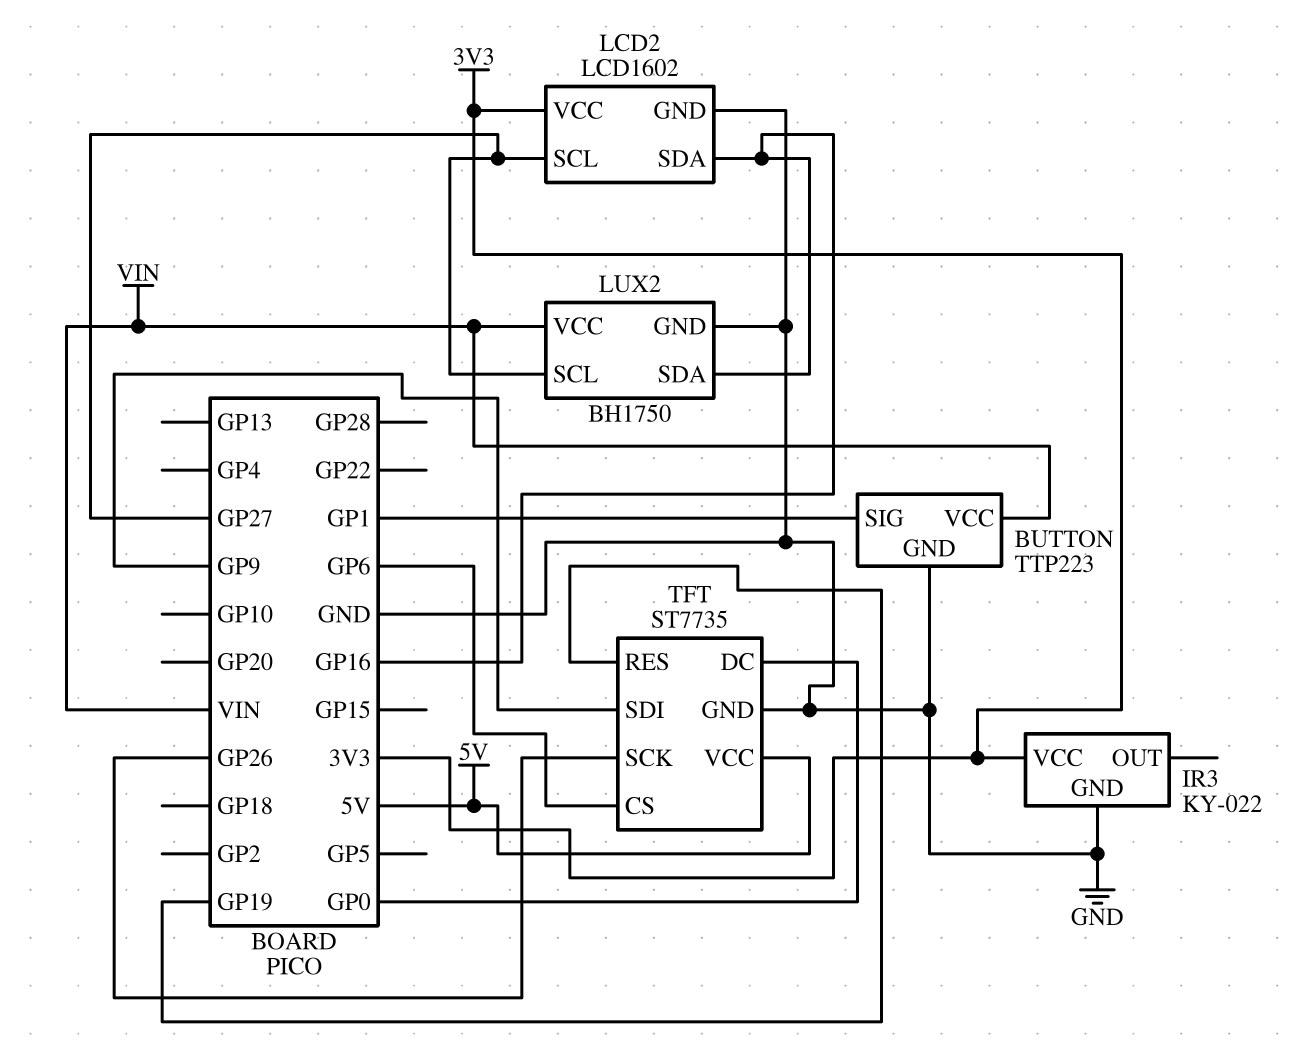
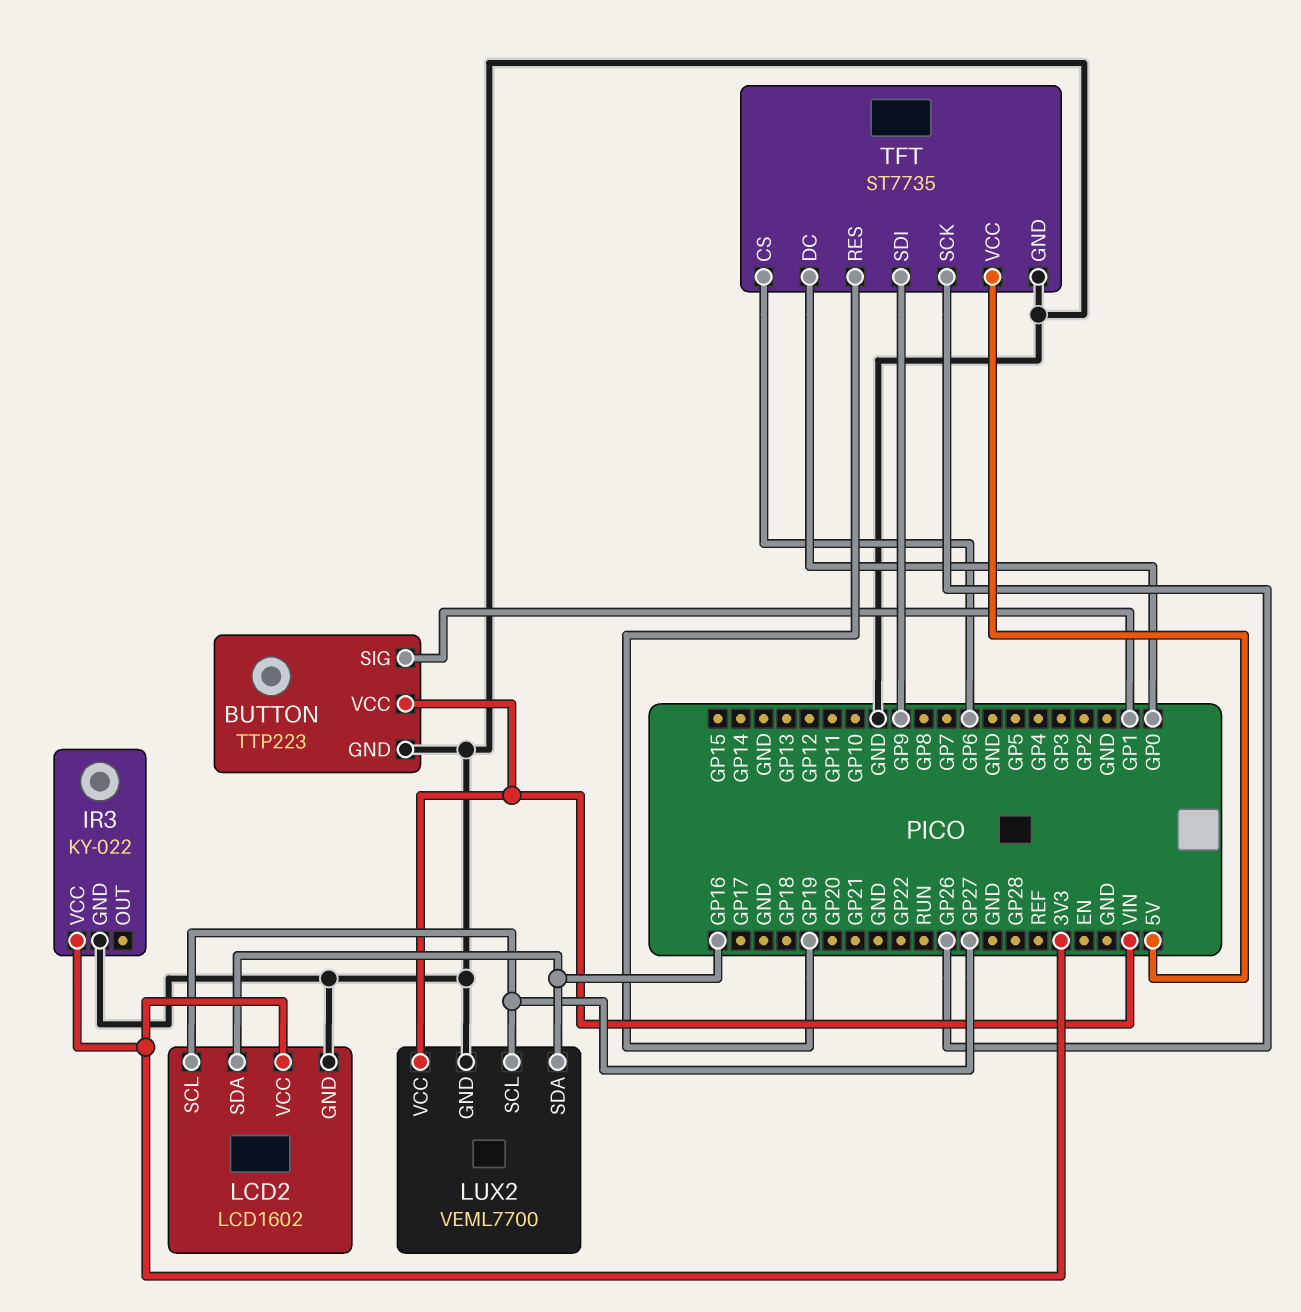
LUX2: BH1750 -> VEML7700

